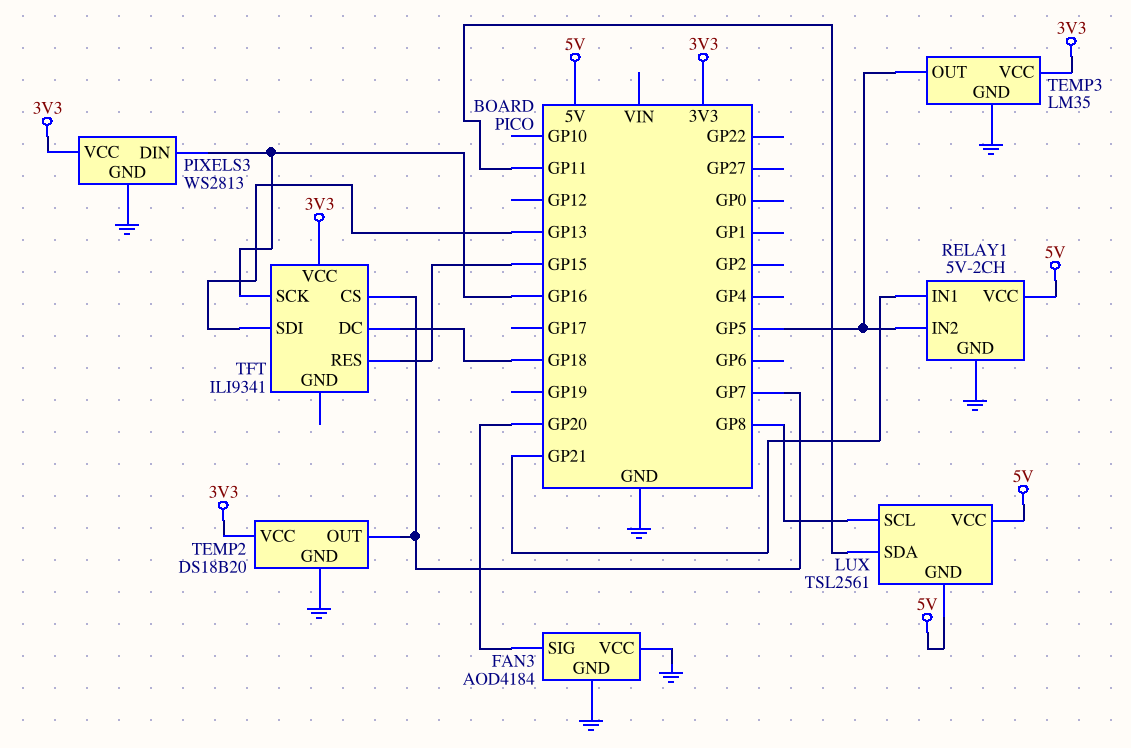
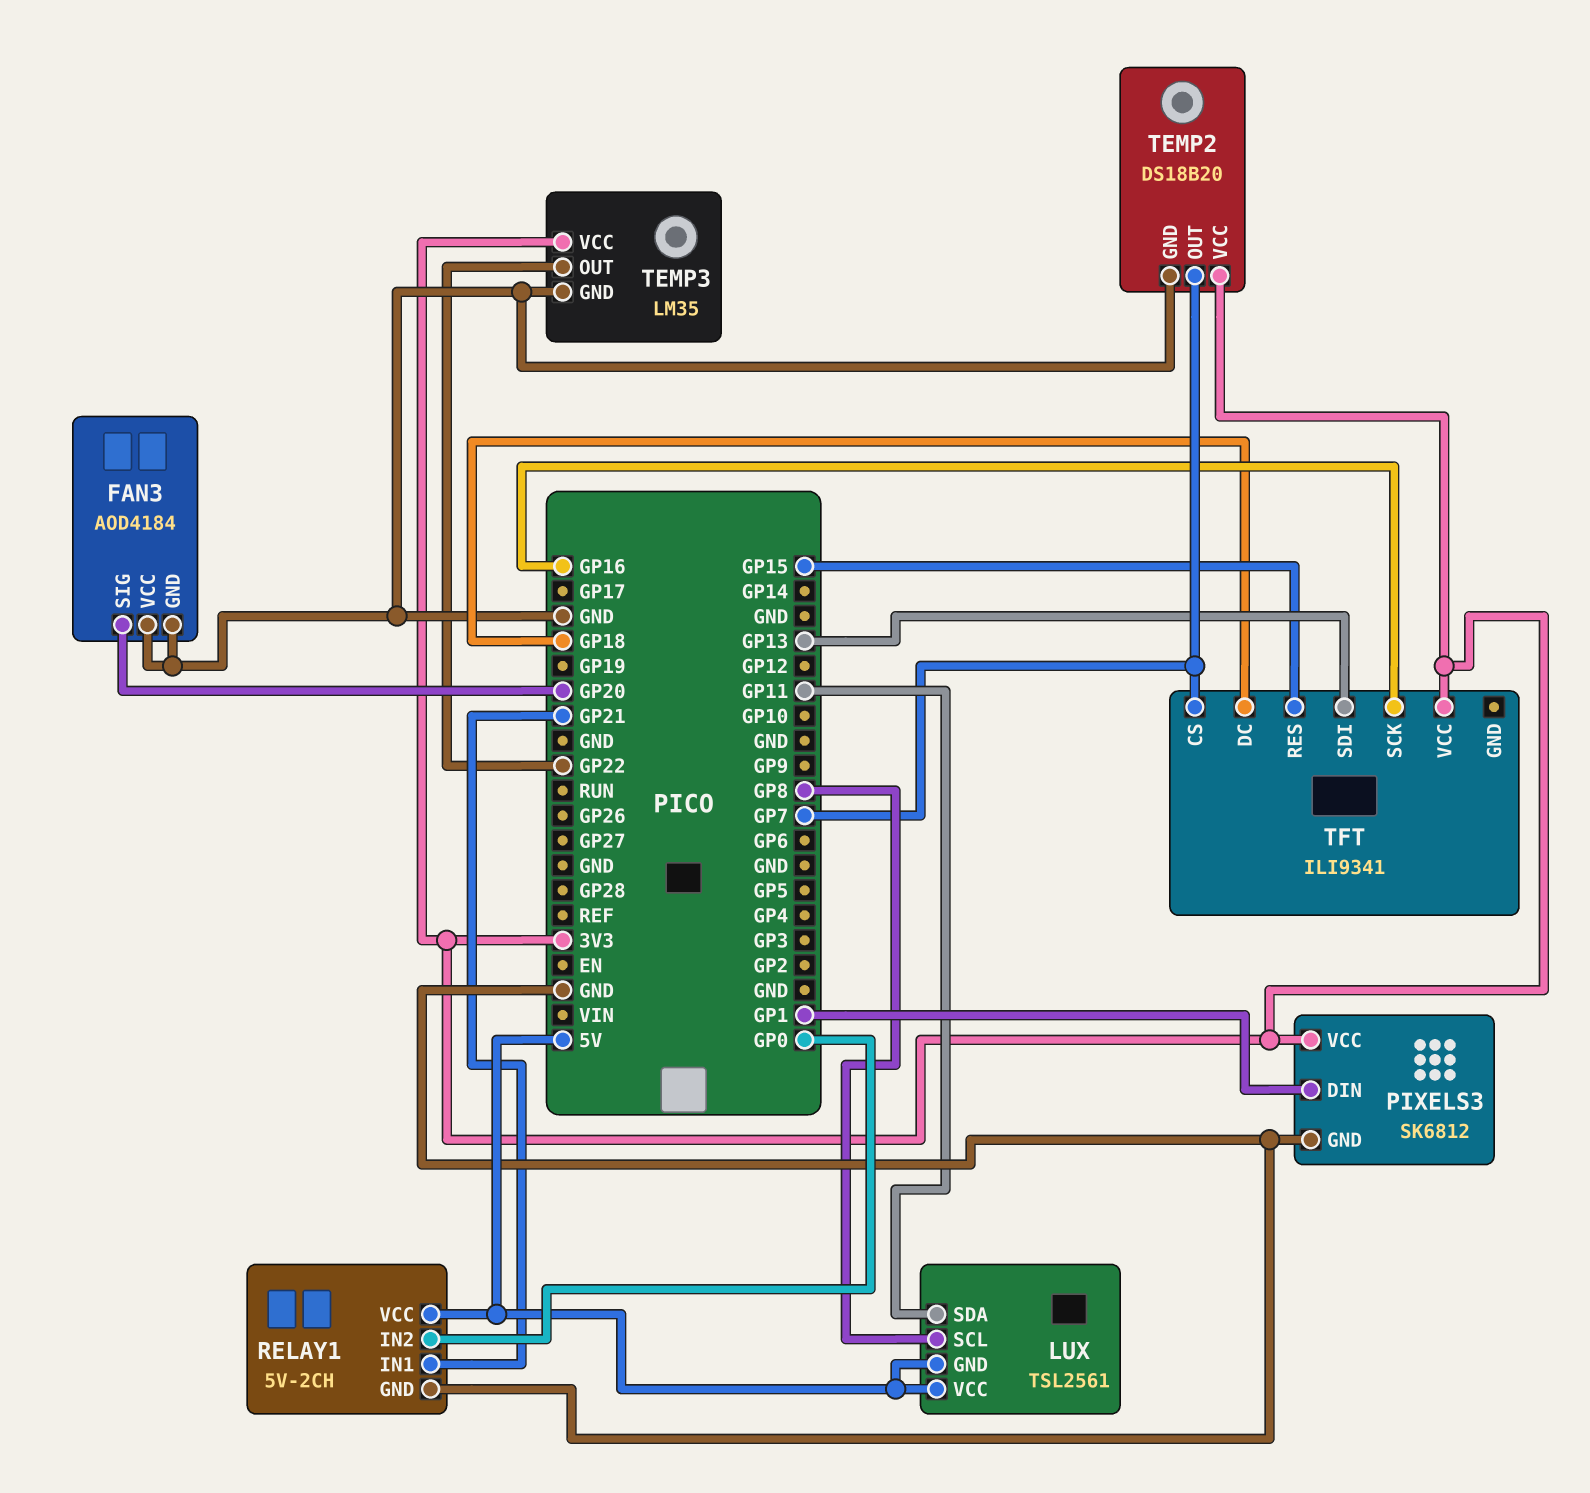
PIXELS3: WS2813 -> SK6812
PIXELS3 pin DIN: GP16 -> GP1
RELAY1 pin IN2: GP5 -> GP0
TEMP3 pin OUT: GP5 -> GP22

